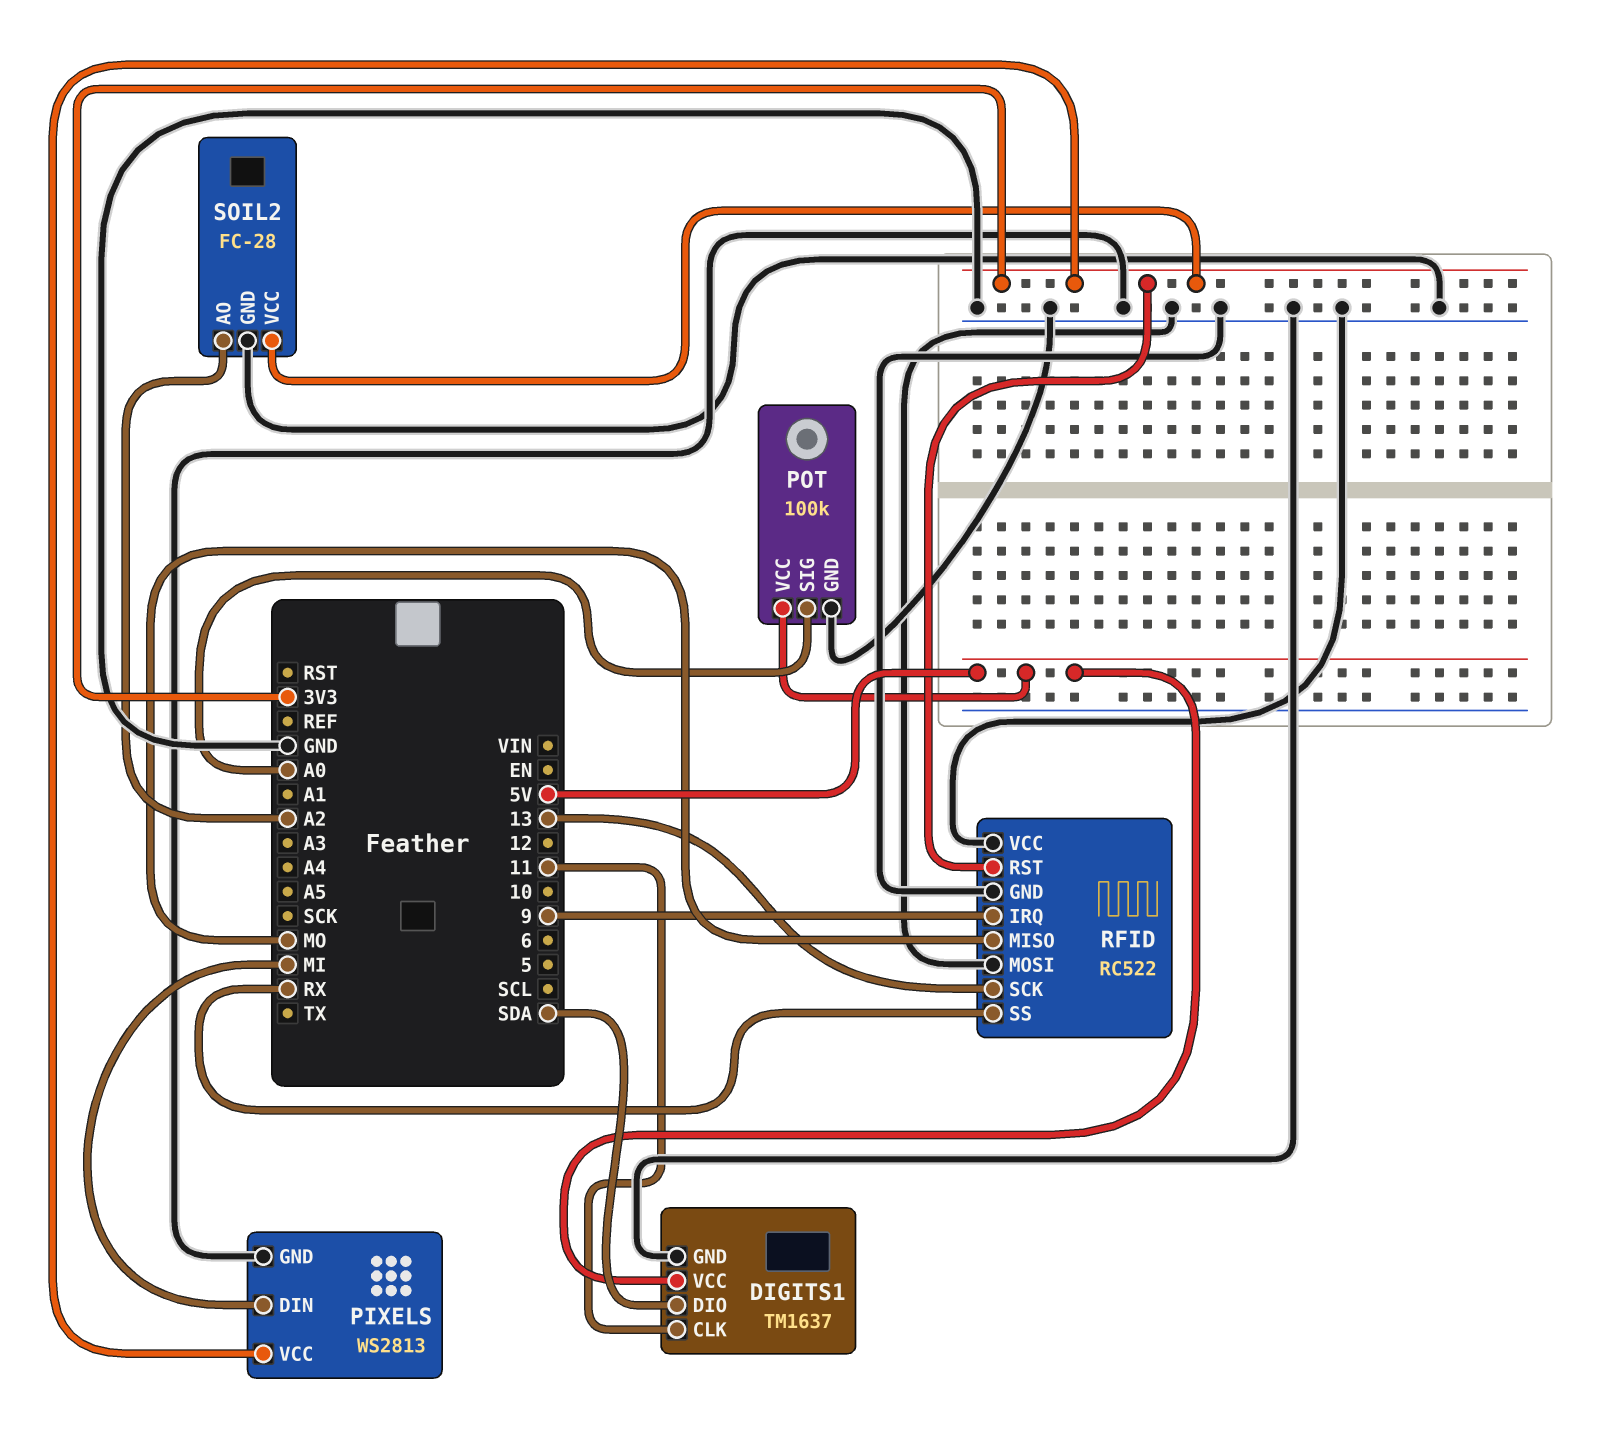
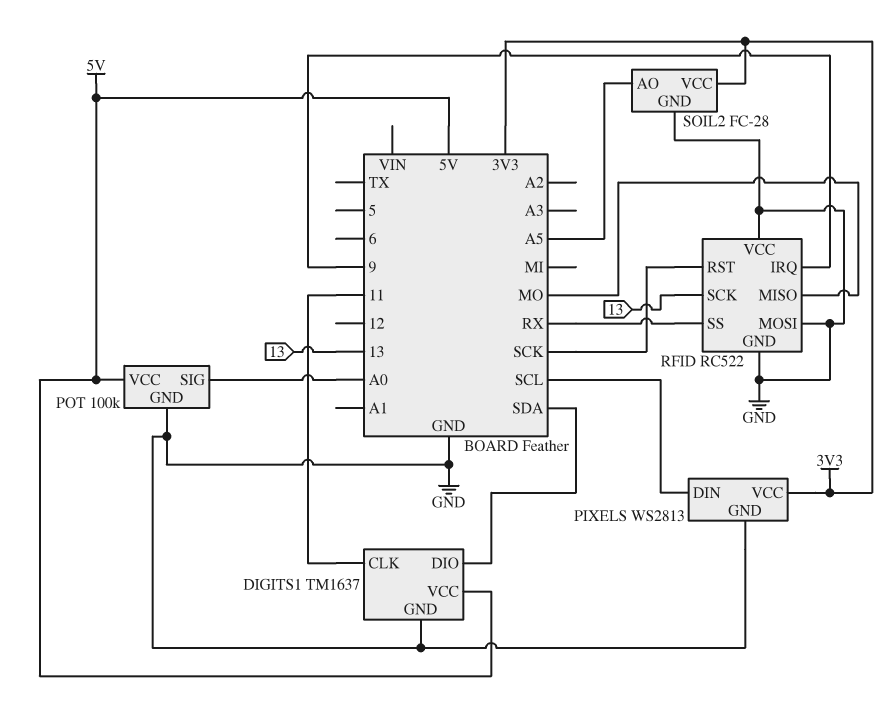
PIXELS pin DIN: MI -> SCL
RFID pin RST: 3V3 -> SCK
SOIL2 pin AO: A2 -> A5

